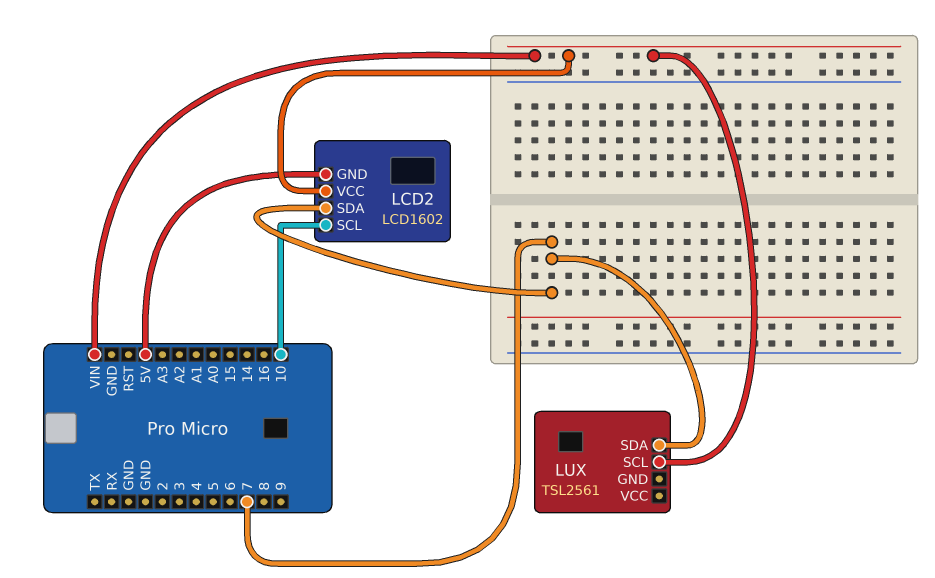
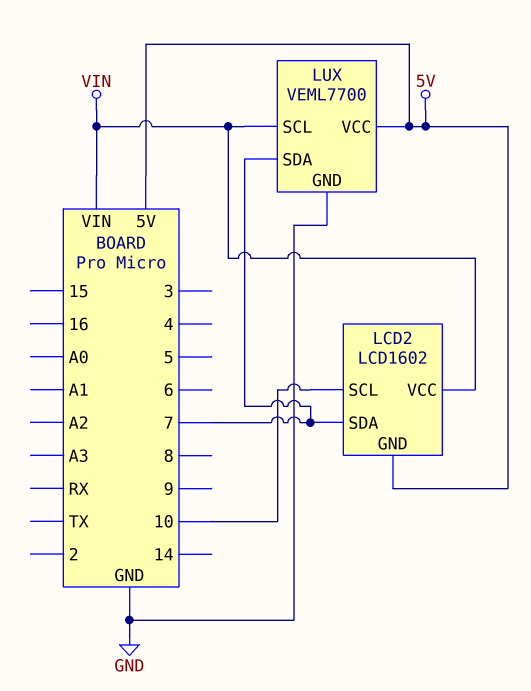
LUX: TSL2561 -> VEML7700
LUX pin GND: none -> GND
LUX pin VCC: none -> 5V

